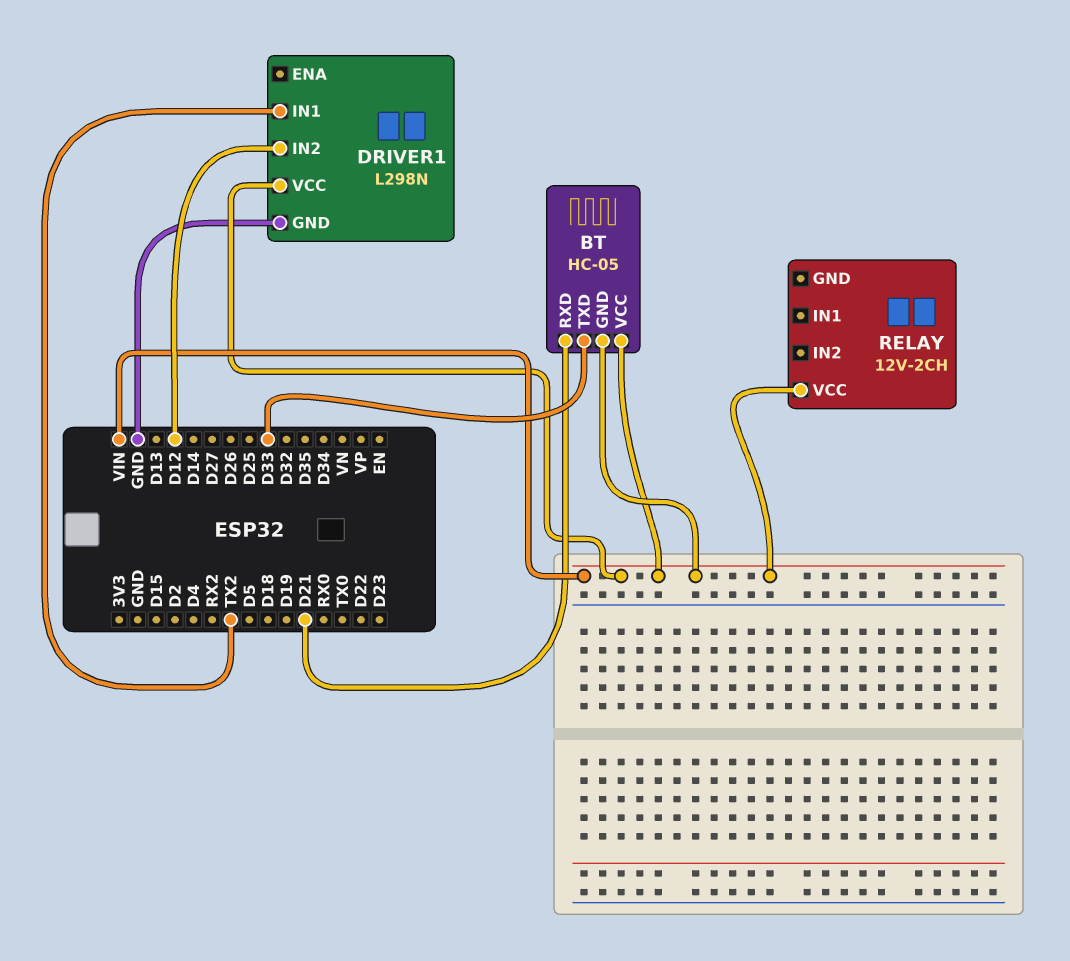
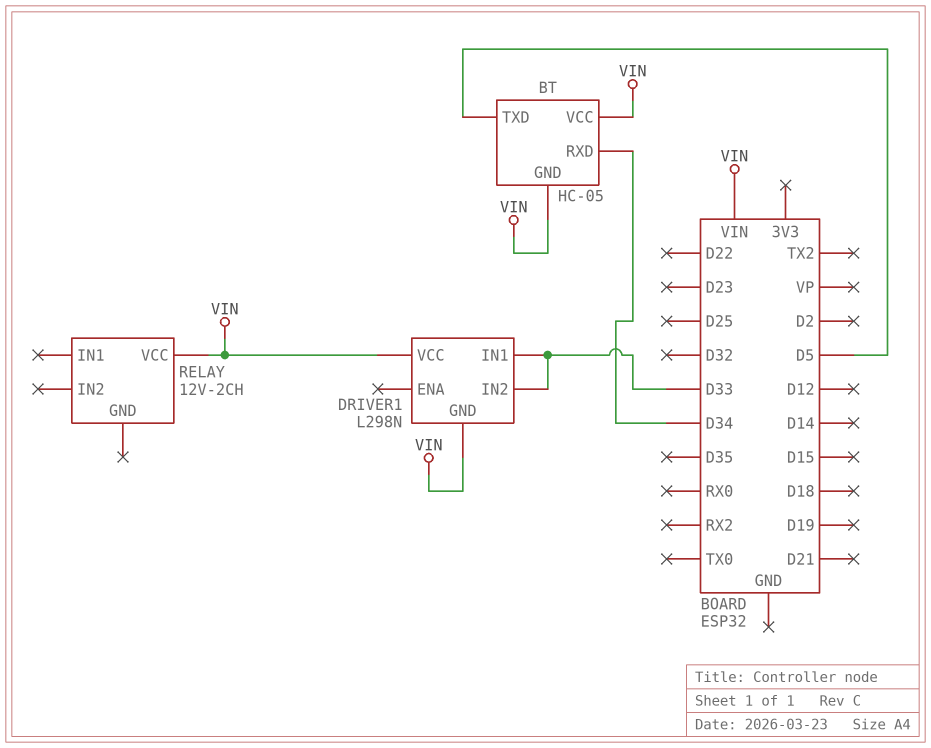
BT pin RXD: D21 -> D34
BT pin TXD: D33 -> D5
DRIVER1 pin GND: GND -> VIN
DRIVER1 pin IN1: TX2 -> D33
DRIVER1 pin IN2: D12 -> D33

